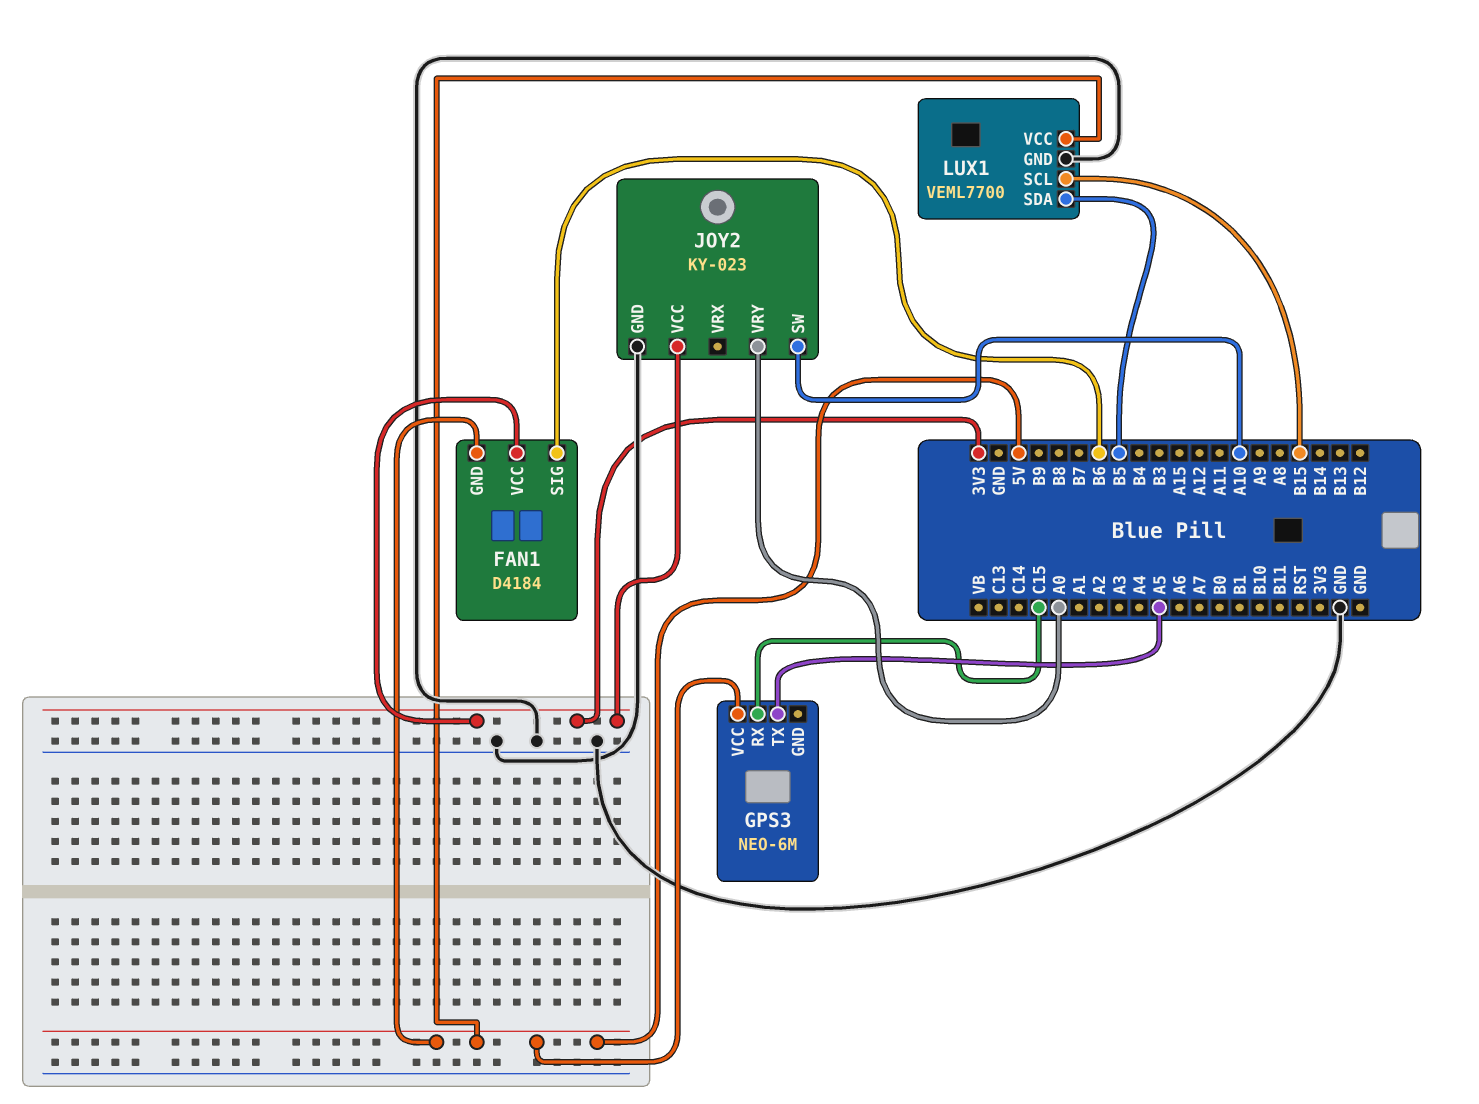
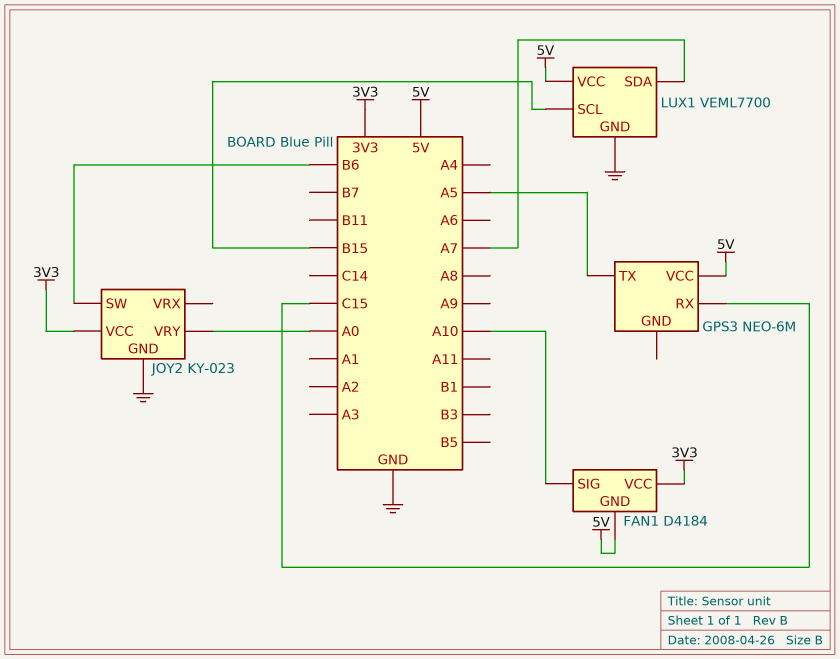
FAN1 pin SIG: B6 -> A10
JOY2 pin SW: A10 -> B6
LUX1 pin SDA: B5 -> A7

